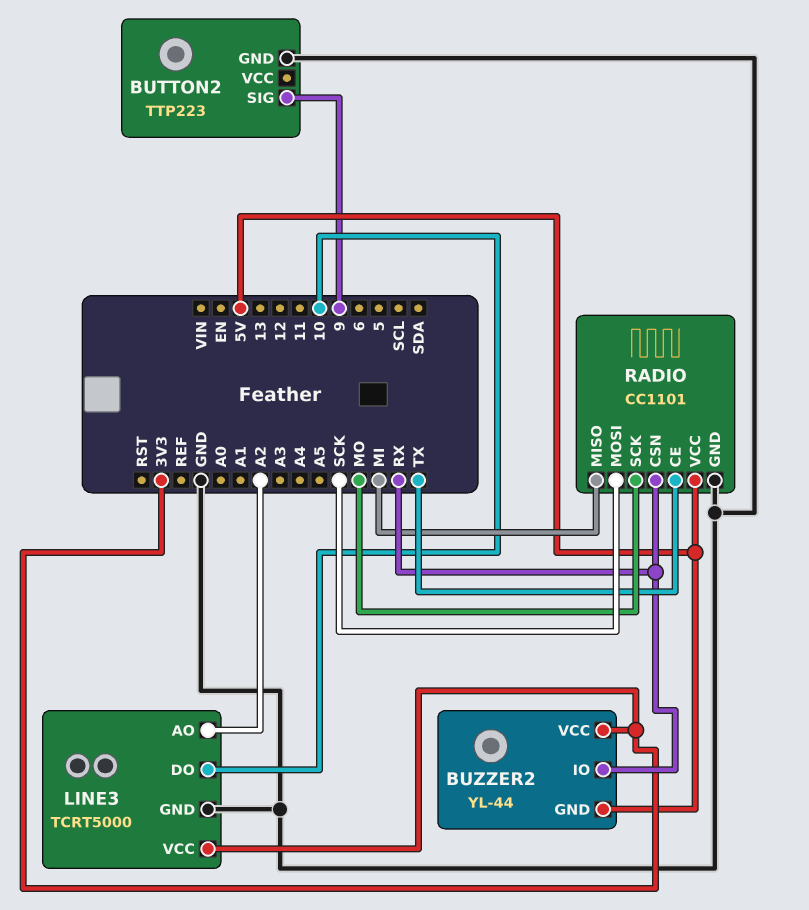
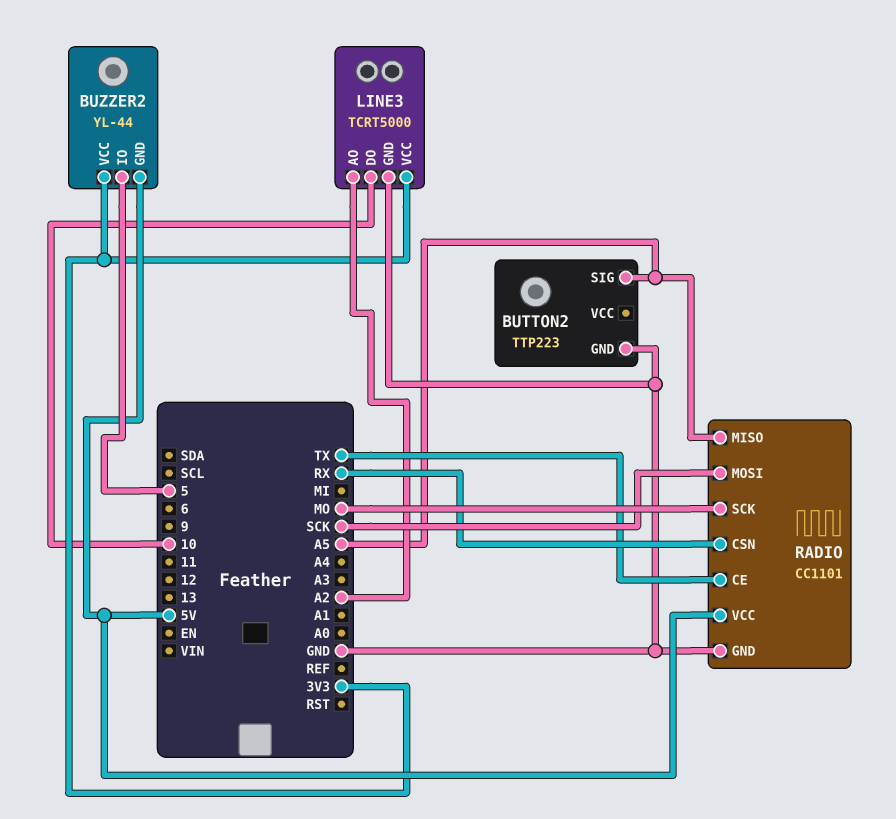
BUTTON2 pin SIG: 9 -> A5
BUZZER2 pin IO: RX -> 5
RADIO pin MISO: MI -> A5

